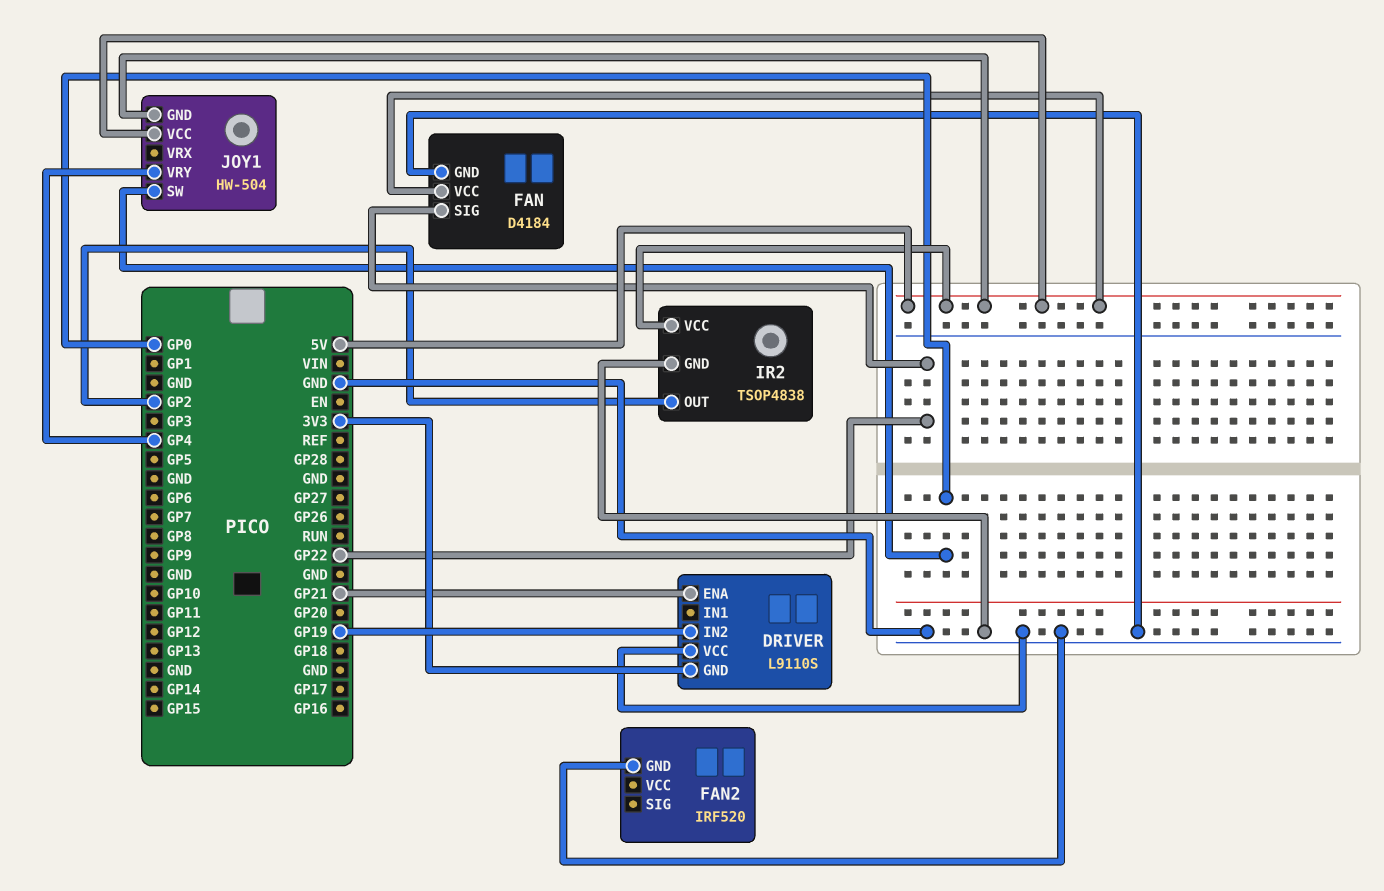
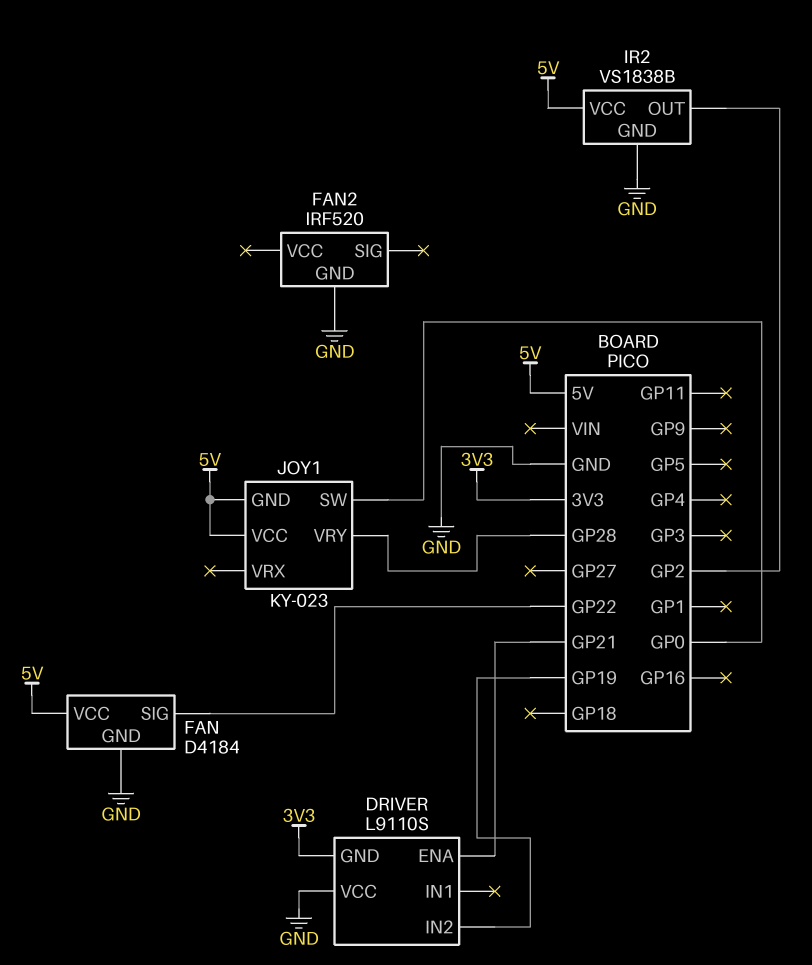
IR2: TSOP4838 -> VS1838B
JOY1: HW-504 -> KY-023
JOY1 pin VRY: GP4 -> GP28

